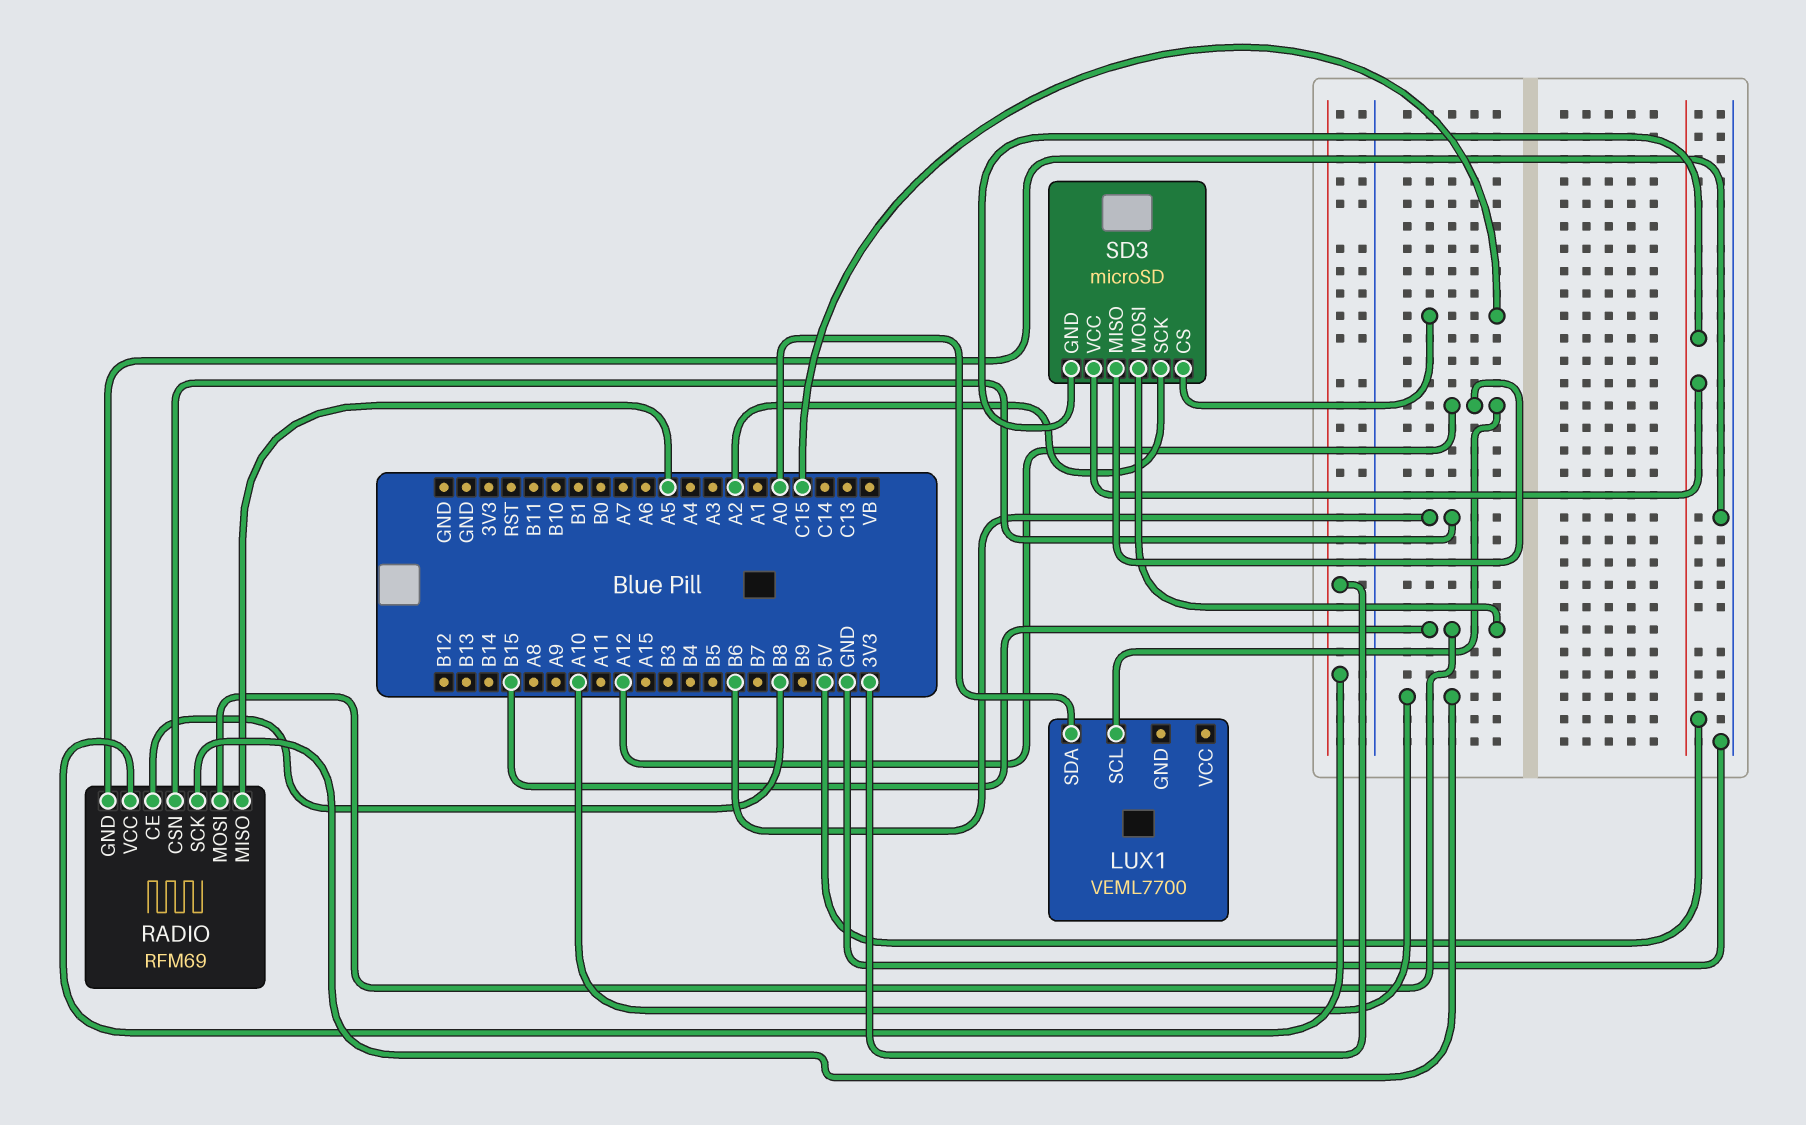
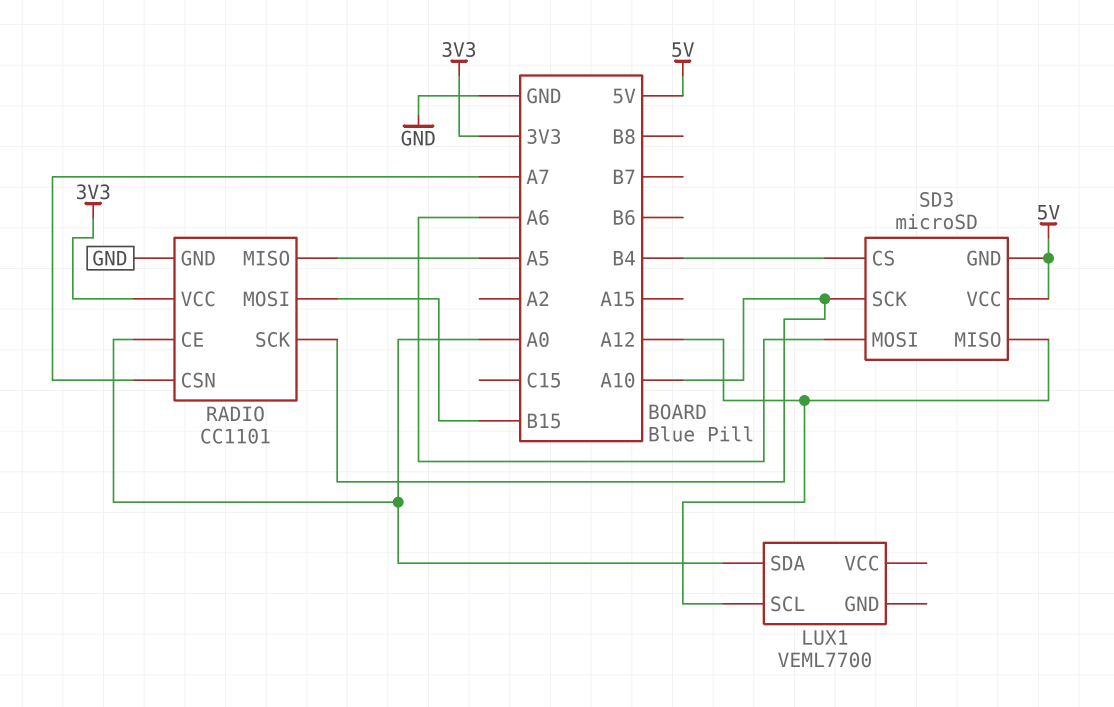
RADIO: RFM69 -> CC1101
RADIO pin CE: B8 -> A0
RADIO pin CSN: B6 -> A7
SD3 pin CS: C15 -> B4
SD3 pin MOSI: B15 -> A6
SD3 pin SCK: A2 -> A10

